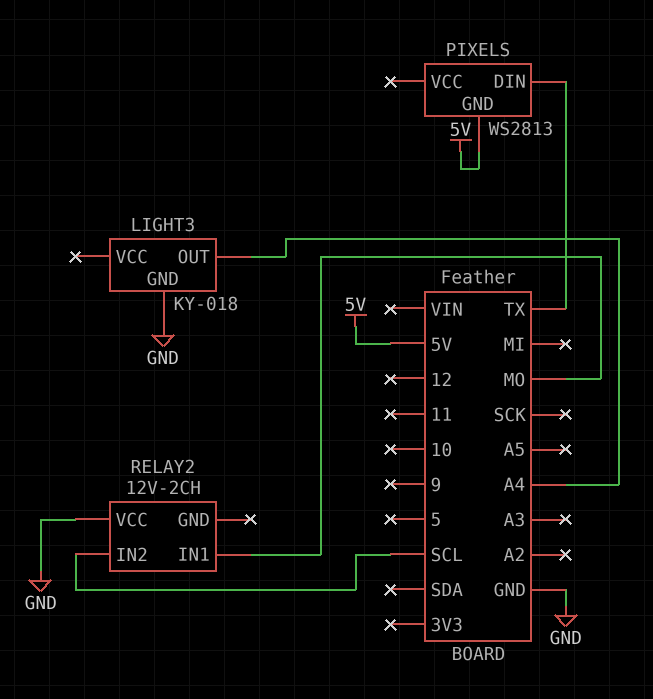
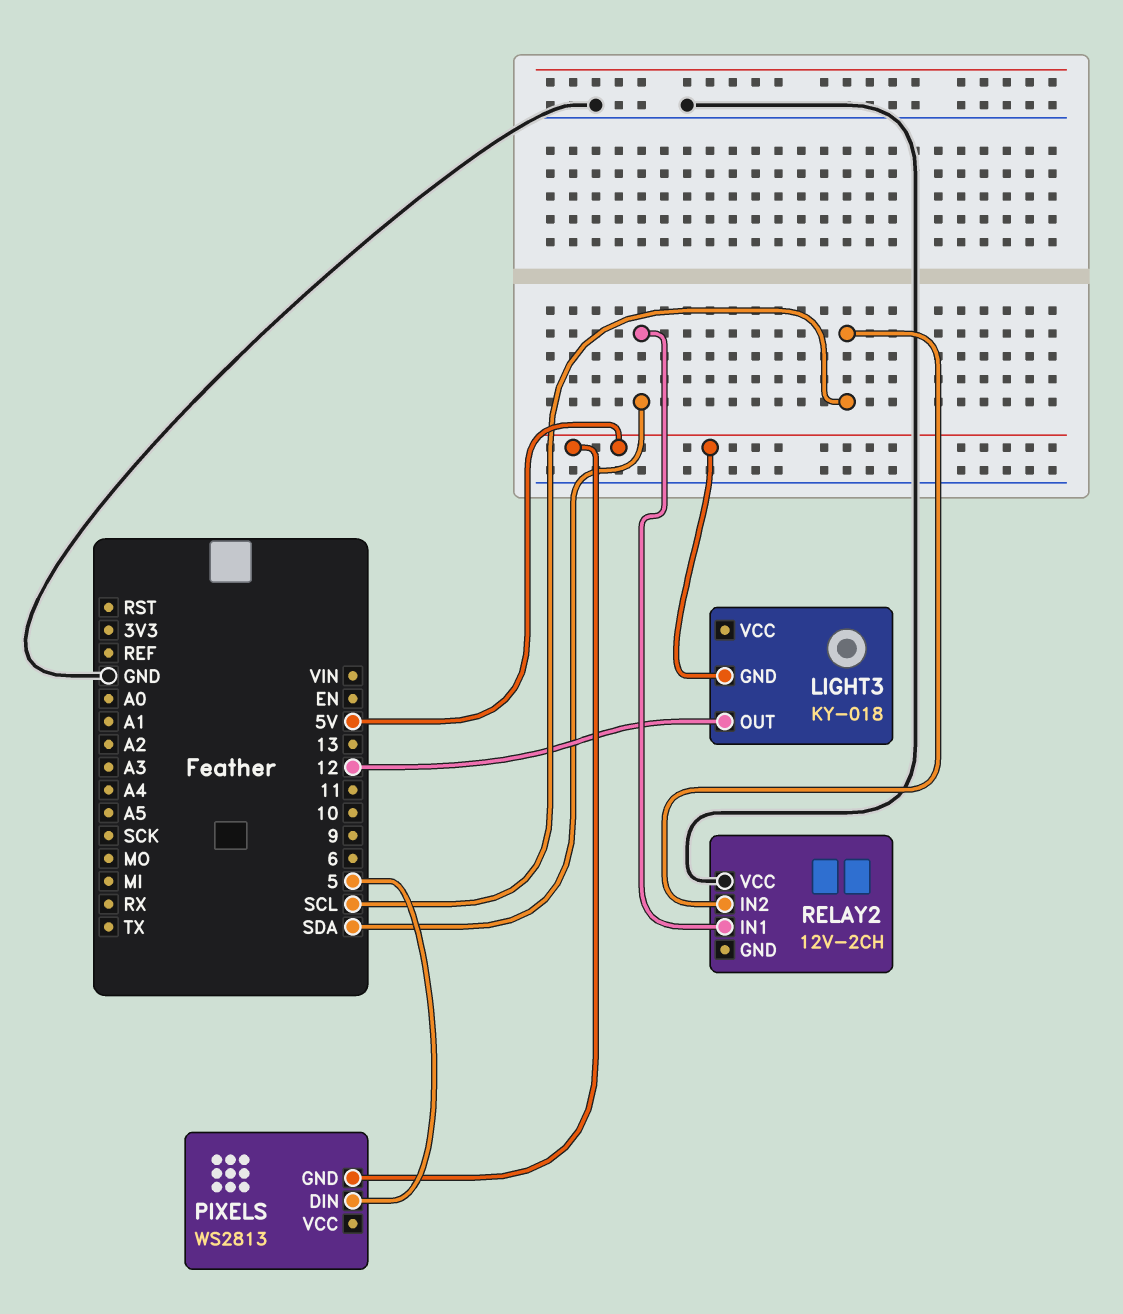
LIGHT3 pin GND: GND -> 5V
LIGHT3 pin OUT: A4 -> 12
PIXELS pin DIN: TX -> 5
RELAY2 pin IN1: MO -> SDA

